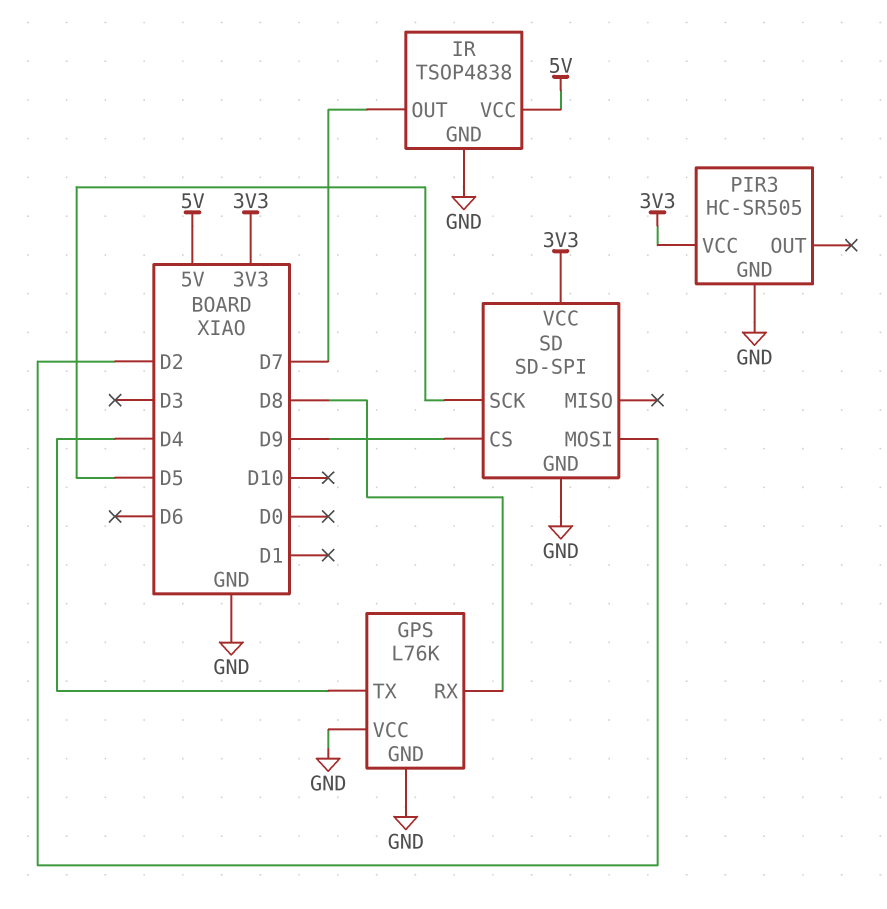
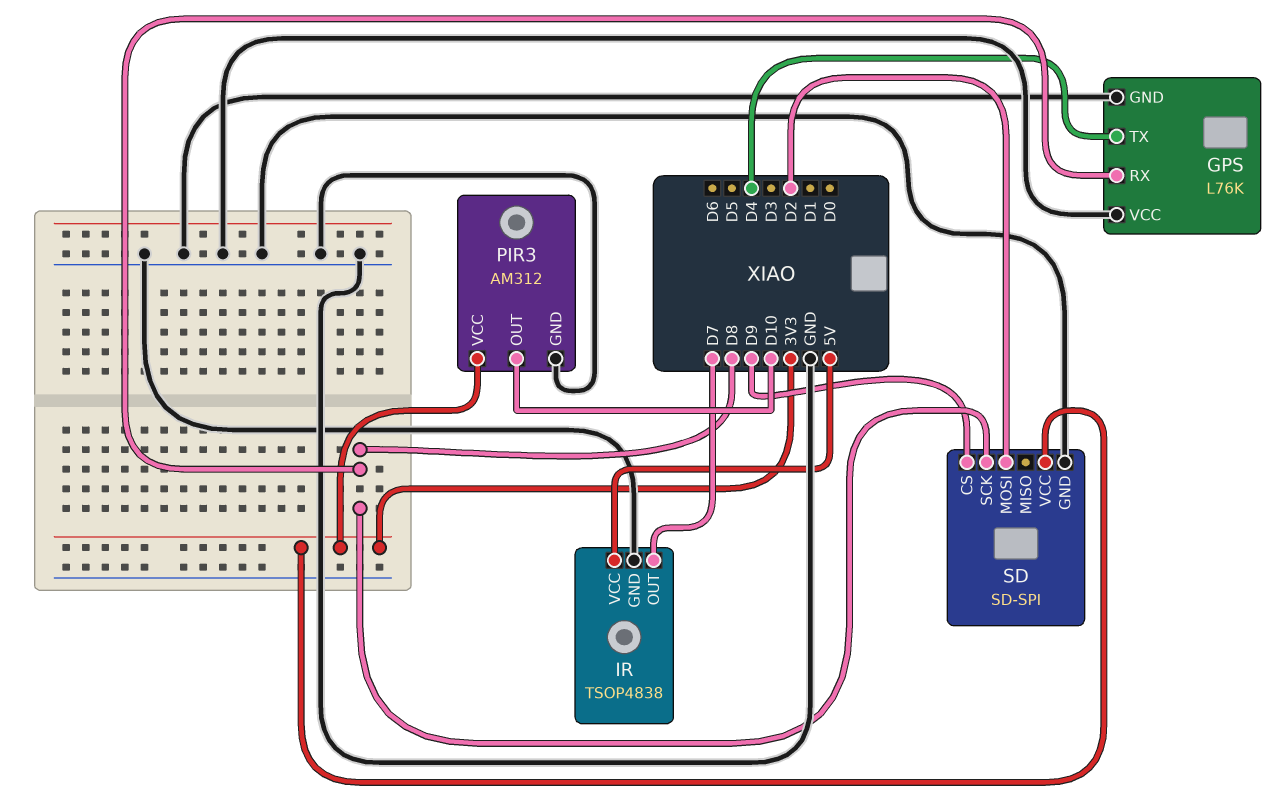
PIR3: HC-SR505 -> AM312
PIR3 pin OUT: none -> D10
SD pin SCK: D5 -> D8

